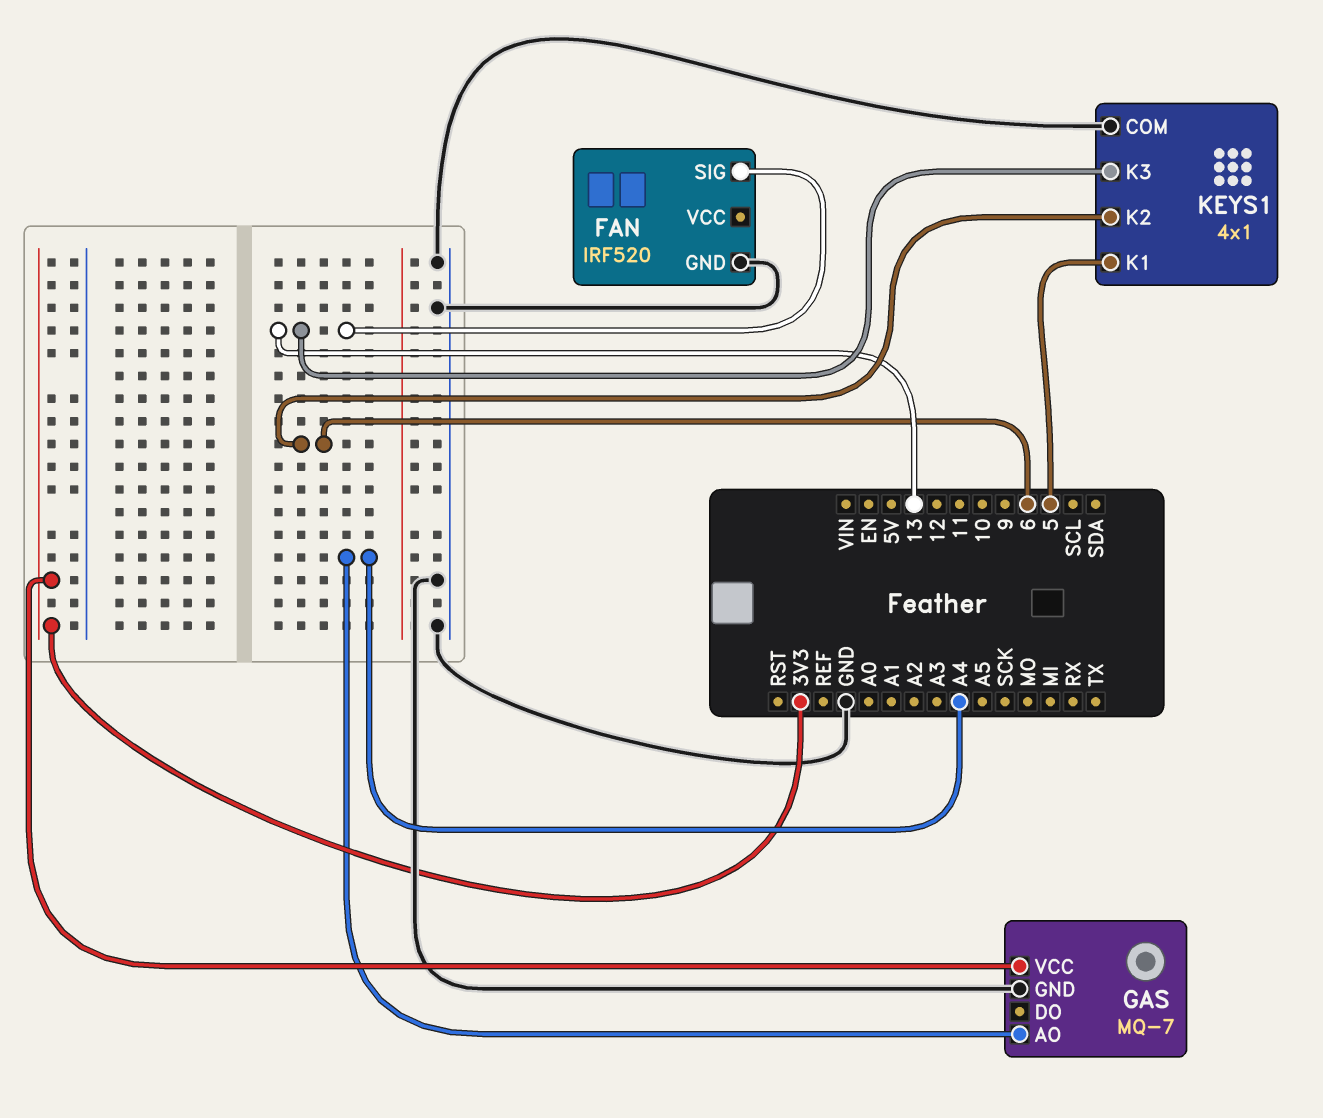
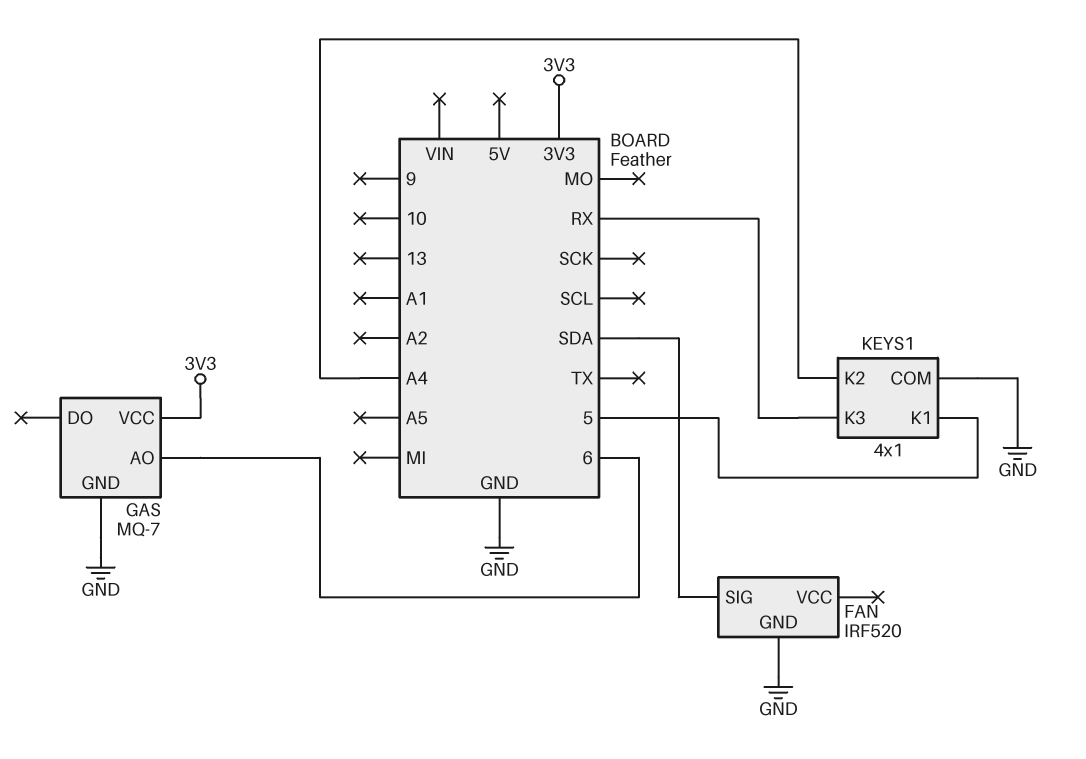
FAN pin SIG: 13 -> SDA
GAS pin AO: A4 -> 6
KEYS1 pin K2: 6 -> A4
KEYS1 pin K3: 13 -> RX

